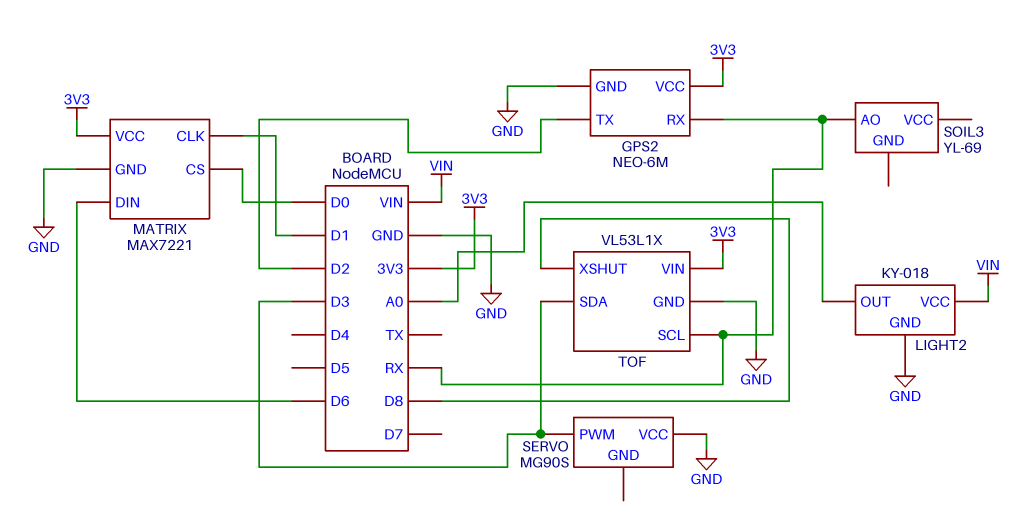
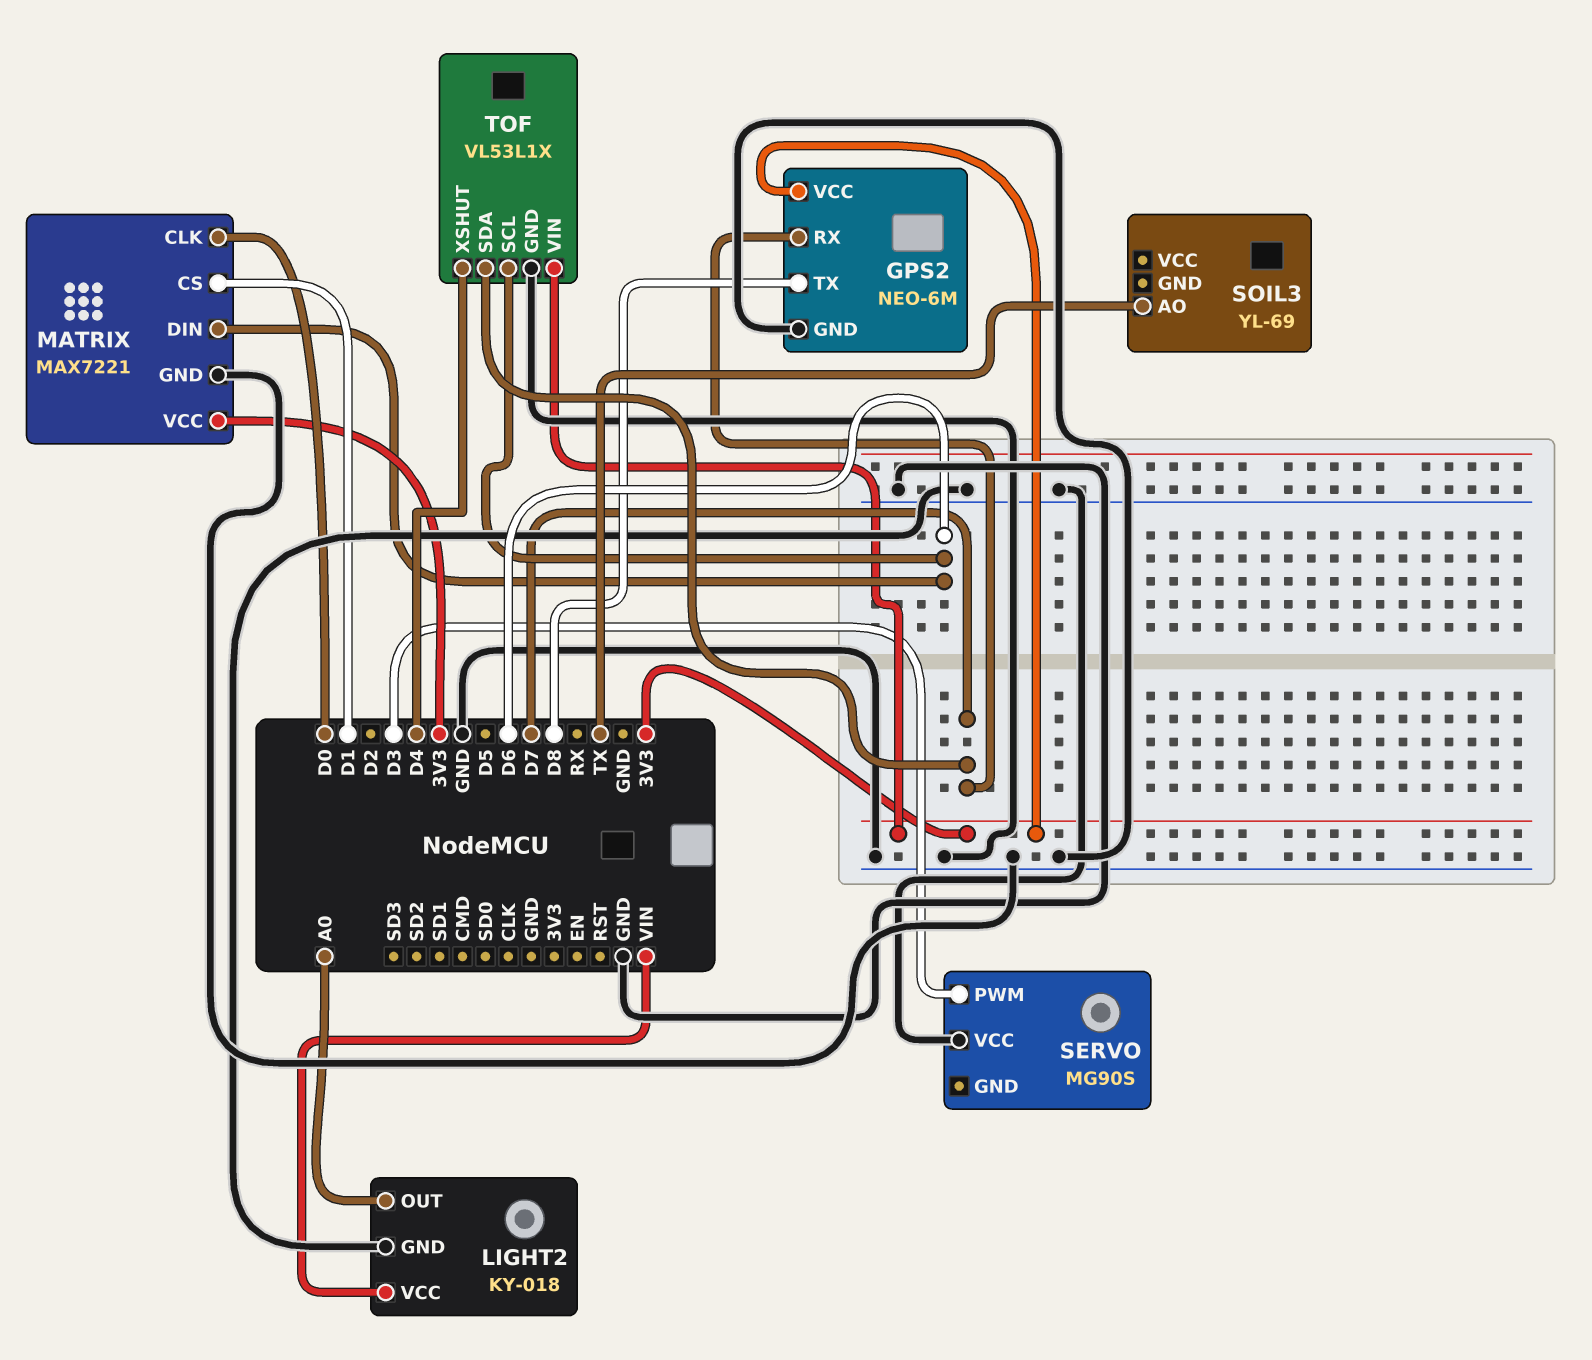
GPS2 pin RX: RX -> D7
GPS2 pin TX: D2 -> D8
MATRIX pin CLK: D1 -> D0
MATRIX pin CS: D0 -> D1
SOIL3 pin AO: RX -> TX
TOF pin SCL: RX -> D6
TOF pin SDA: D3 -> D7
TOF pin XSHUT: D8 -> D4

